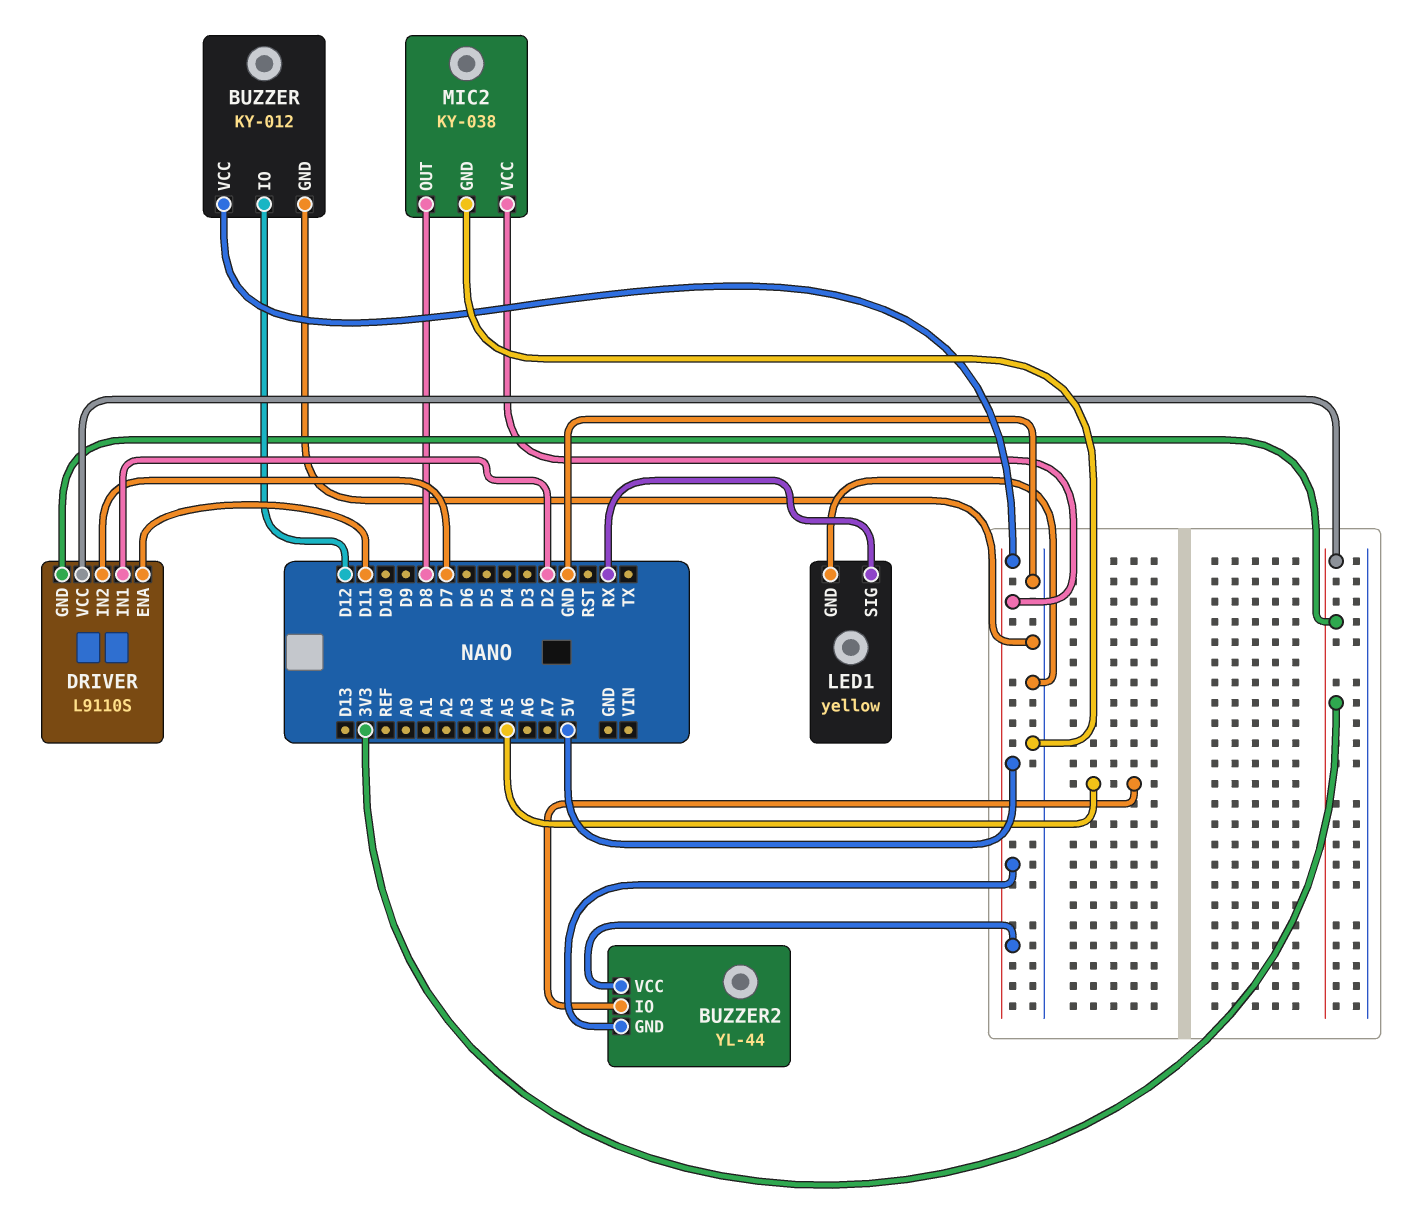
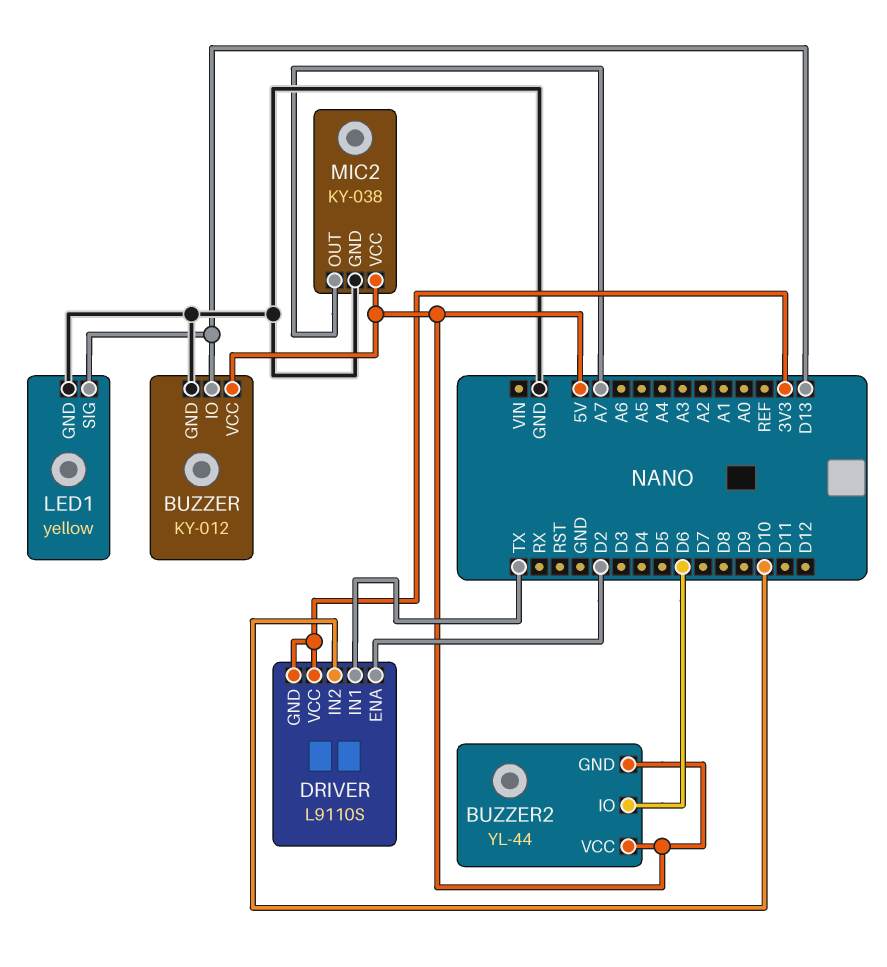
BUZZER pin IO: D12 -> D13
BUZZER2 pin IO: A5 -> D6
DRIVER pin ENA: D11 -> D2
DRIVER pin IN1: D2 -> TX
DRIVER pin IN2: D7 -> D10
LED1 pin SIG: RX -> D13
MIC2 pin OUT: D8 -> A7

